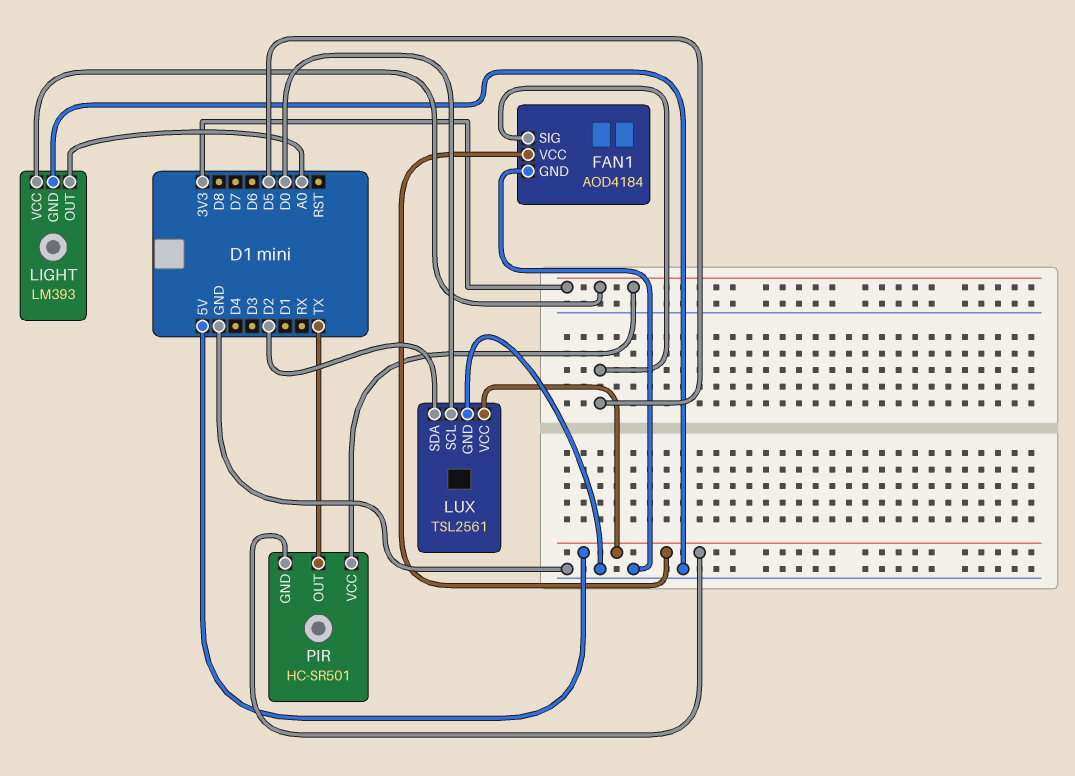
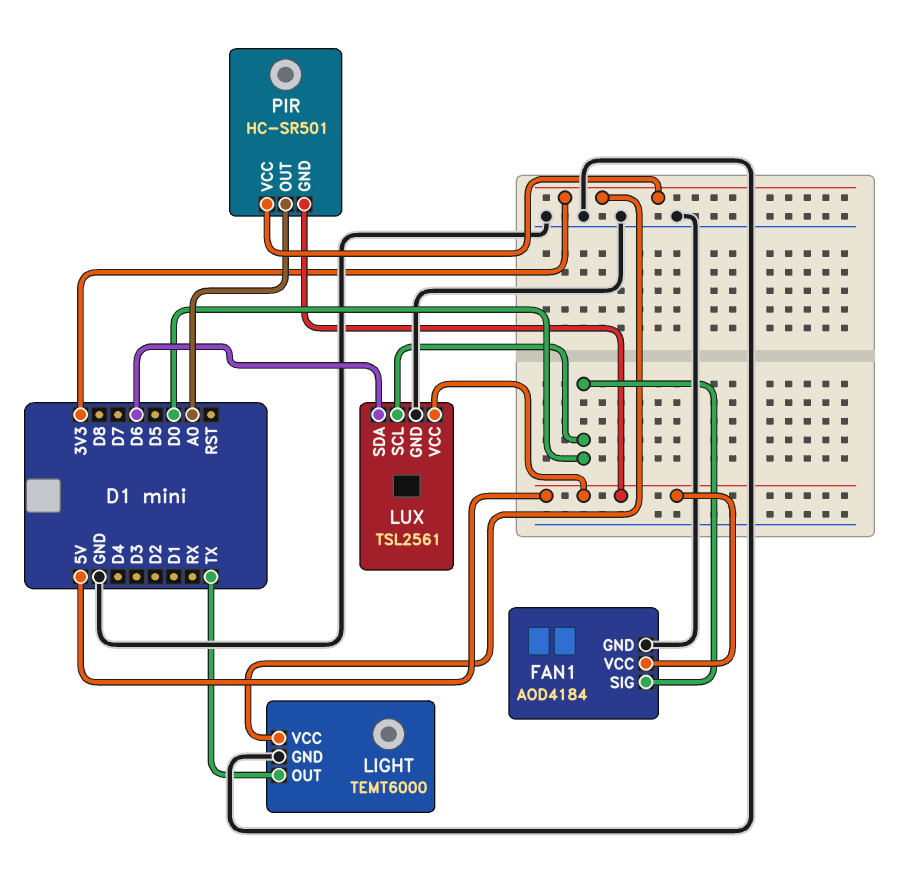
FAN1 pin SIG: D5 -> D0
LIGHT: LM393 -> TEMT6000
LIGHT pin OUT: A0 -> TX
LUX pin SDA: D2 -> D6
PIR pin OUT: TX -> A0

